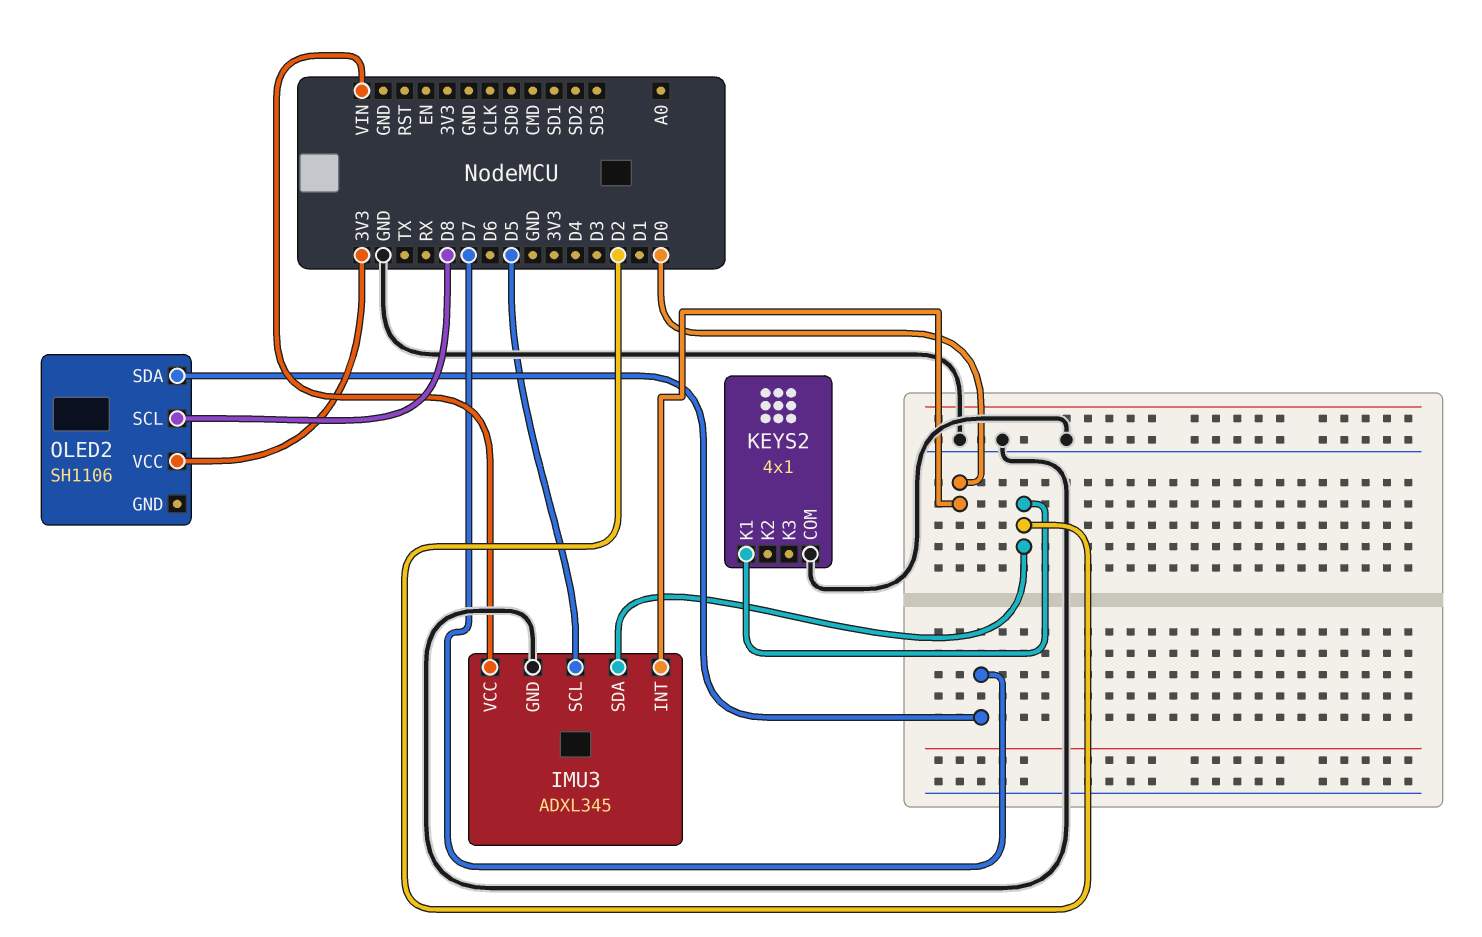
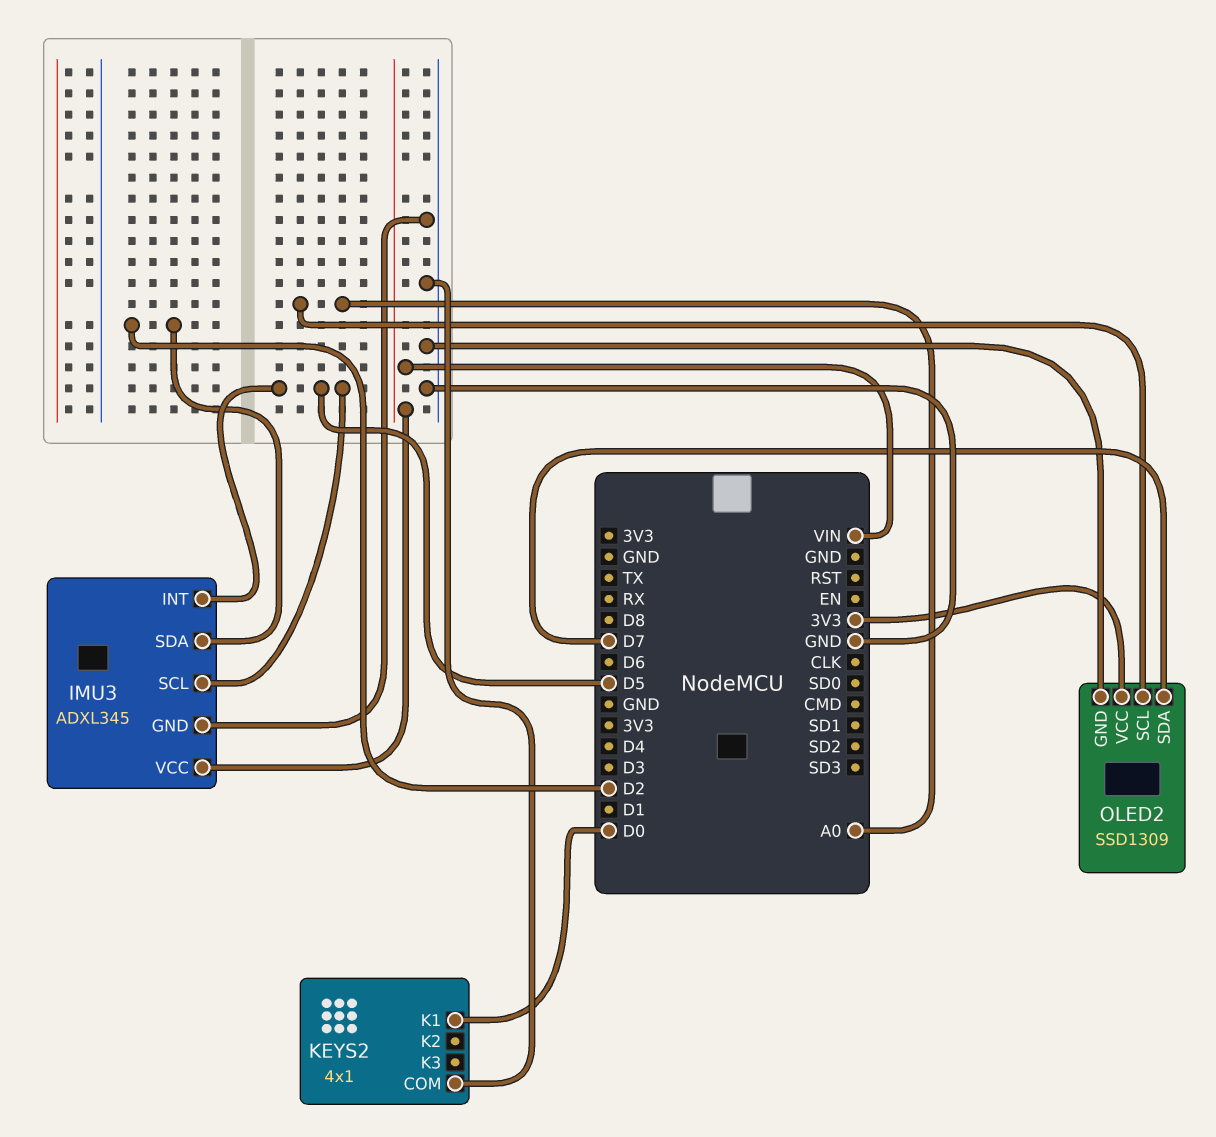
IMU3 pin INT: D0 -> D5
KEYS2 pin K1: D2 -> D0
OLED2: SH1106 -> SSD1309
OLED2 pin GND: none -> GND
OLED2 pin SCL: D8 -> A0

